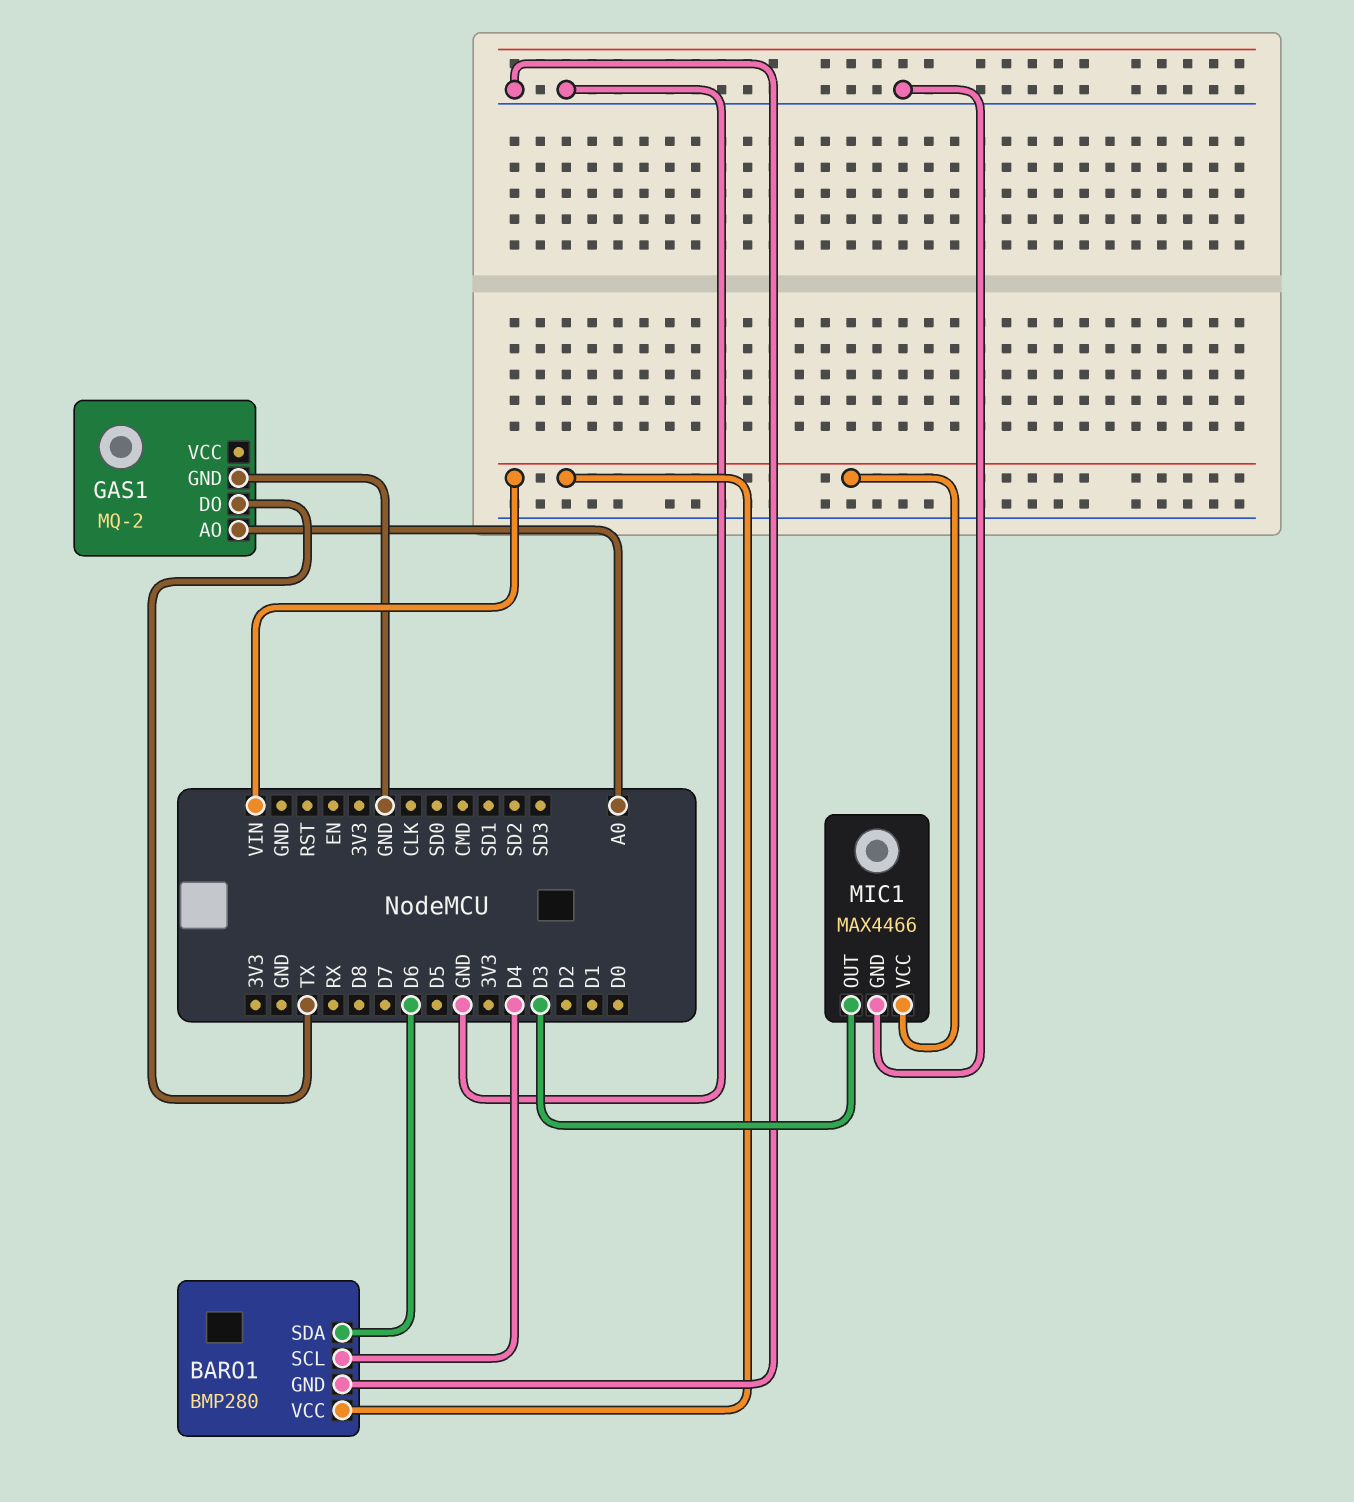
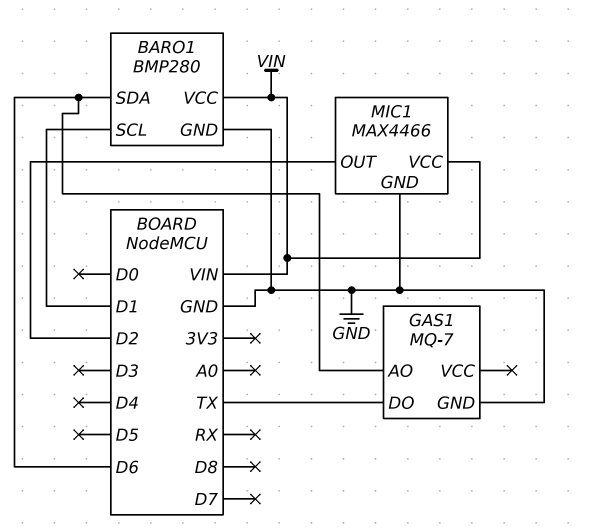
BARO1 pin SCL: D4 -> D1
GAS1: MQ-2 -> MQ-7
GAS1 pin AO: A0 -> D6
MIC1 pin OUT: D3 -> D2

